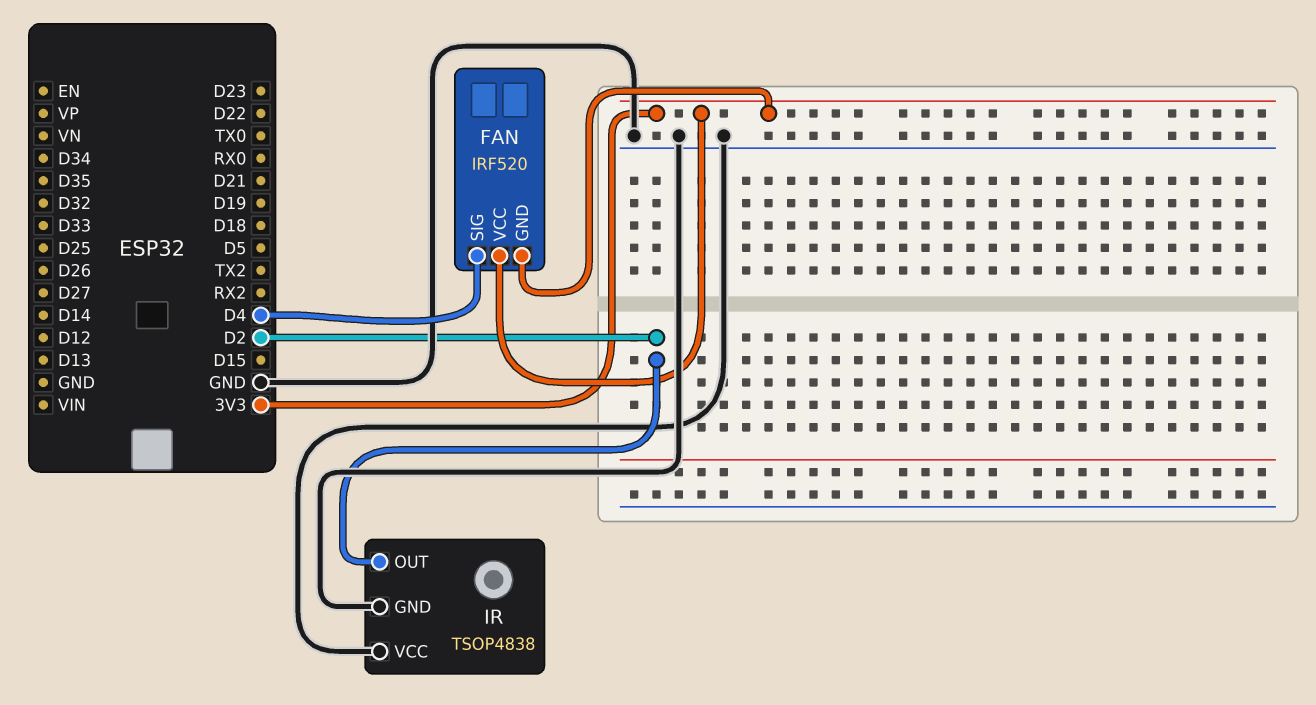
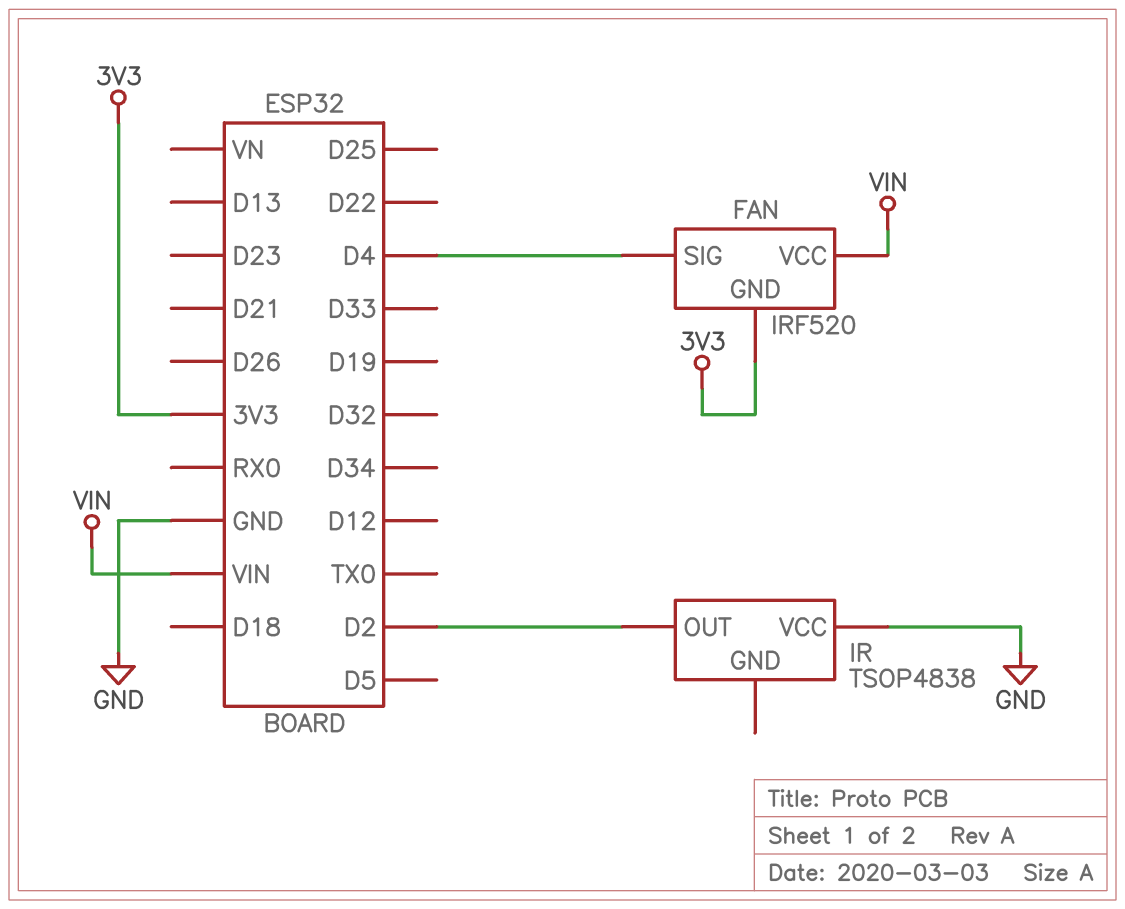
FAN pin VCC: 3V3 -> VIN
IR pin GND: GND -> none

